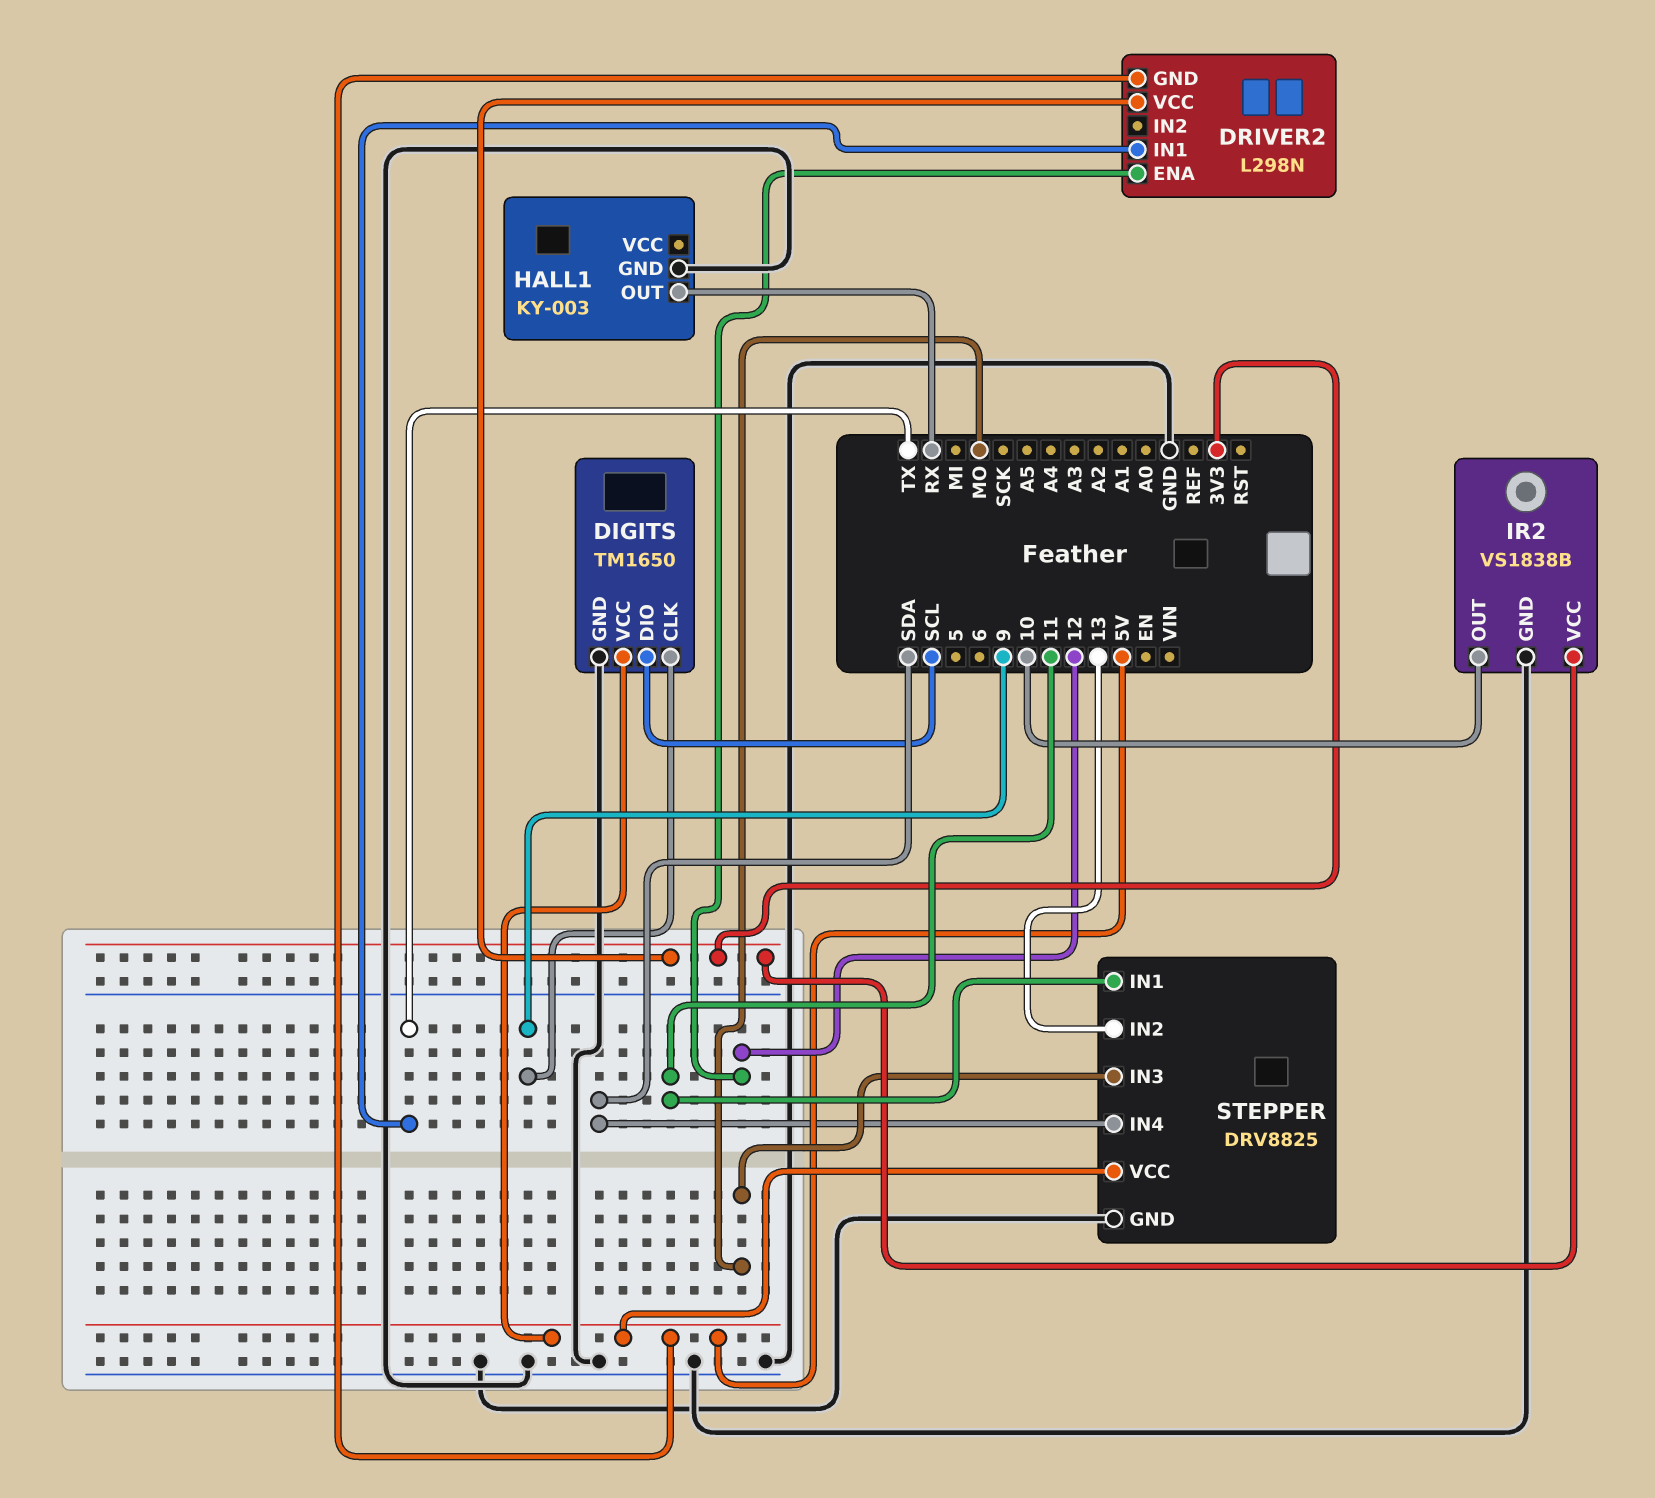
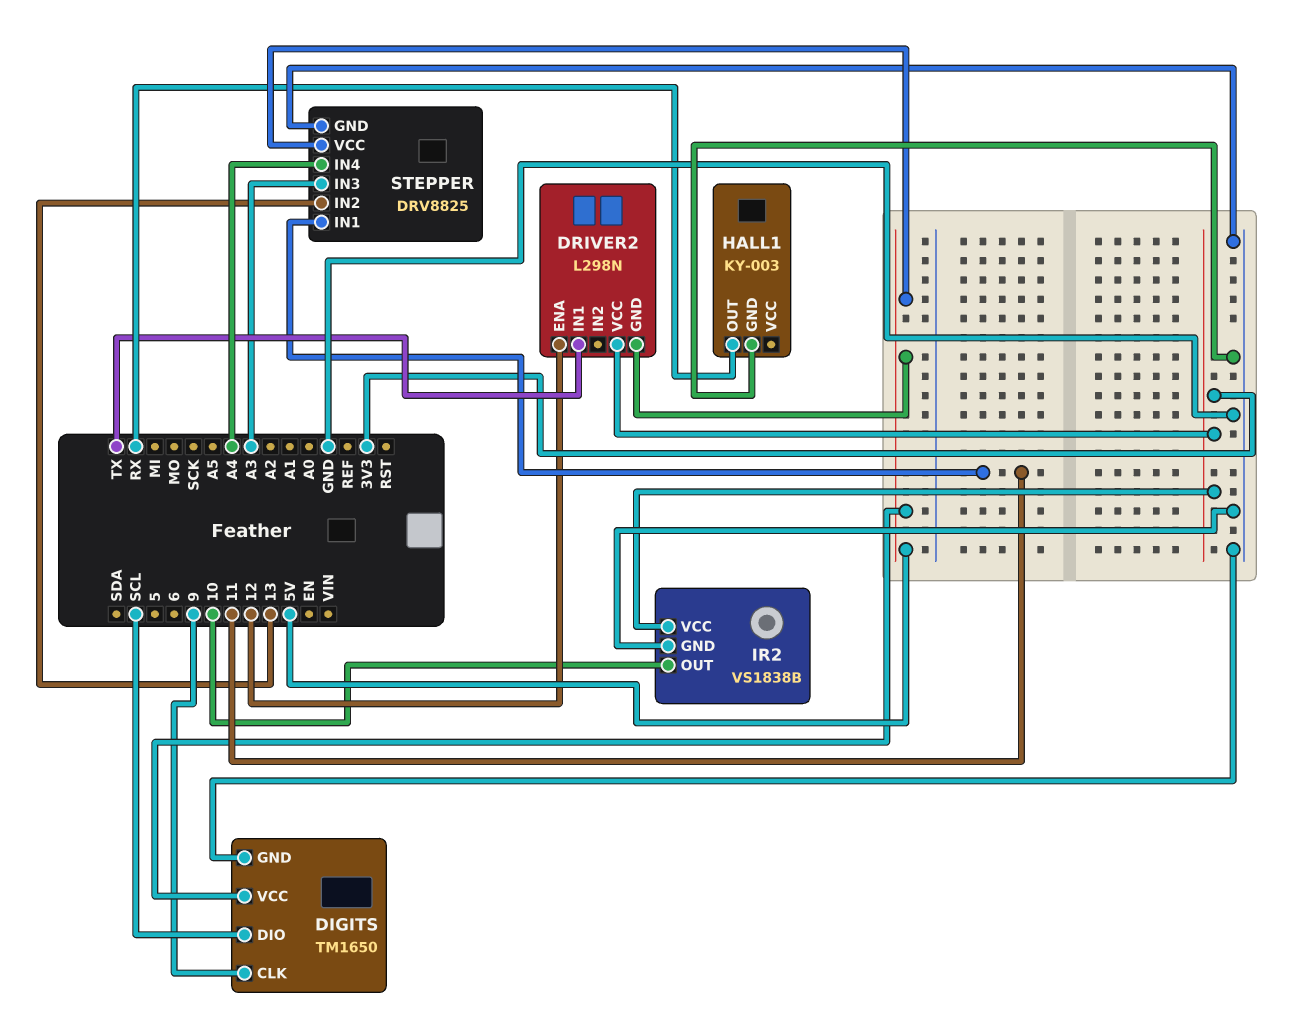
STEPPER pin IN3: MO -> A3
STEPPER pin IN4: SDA -> A4

